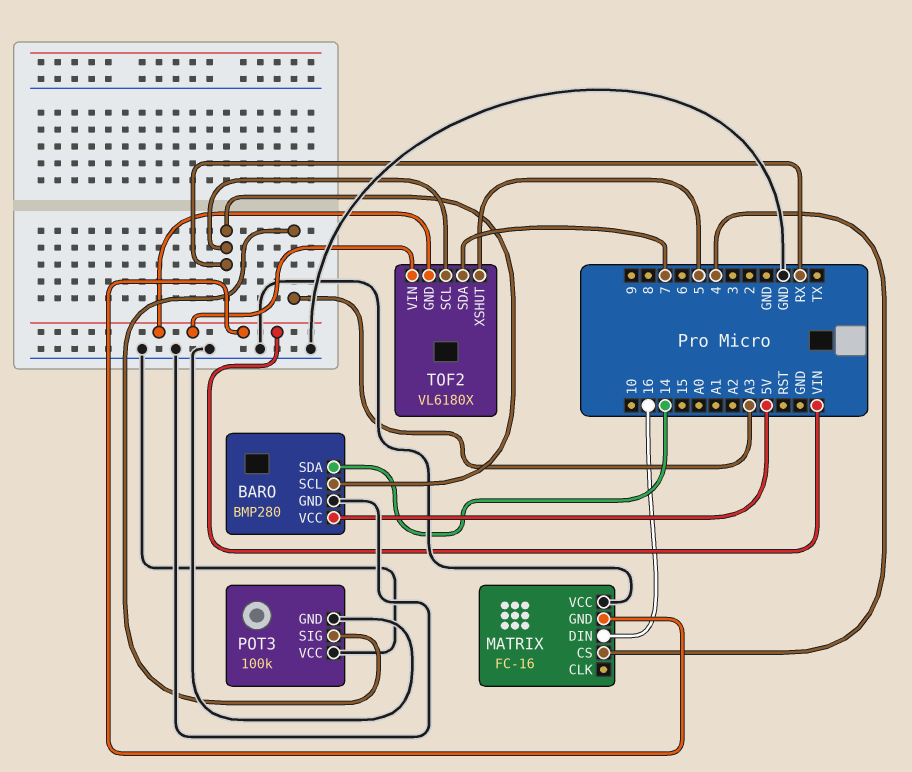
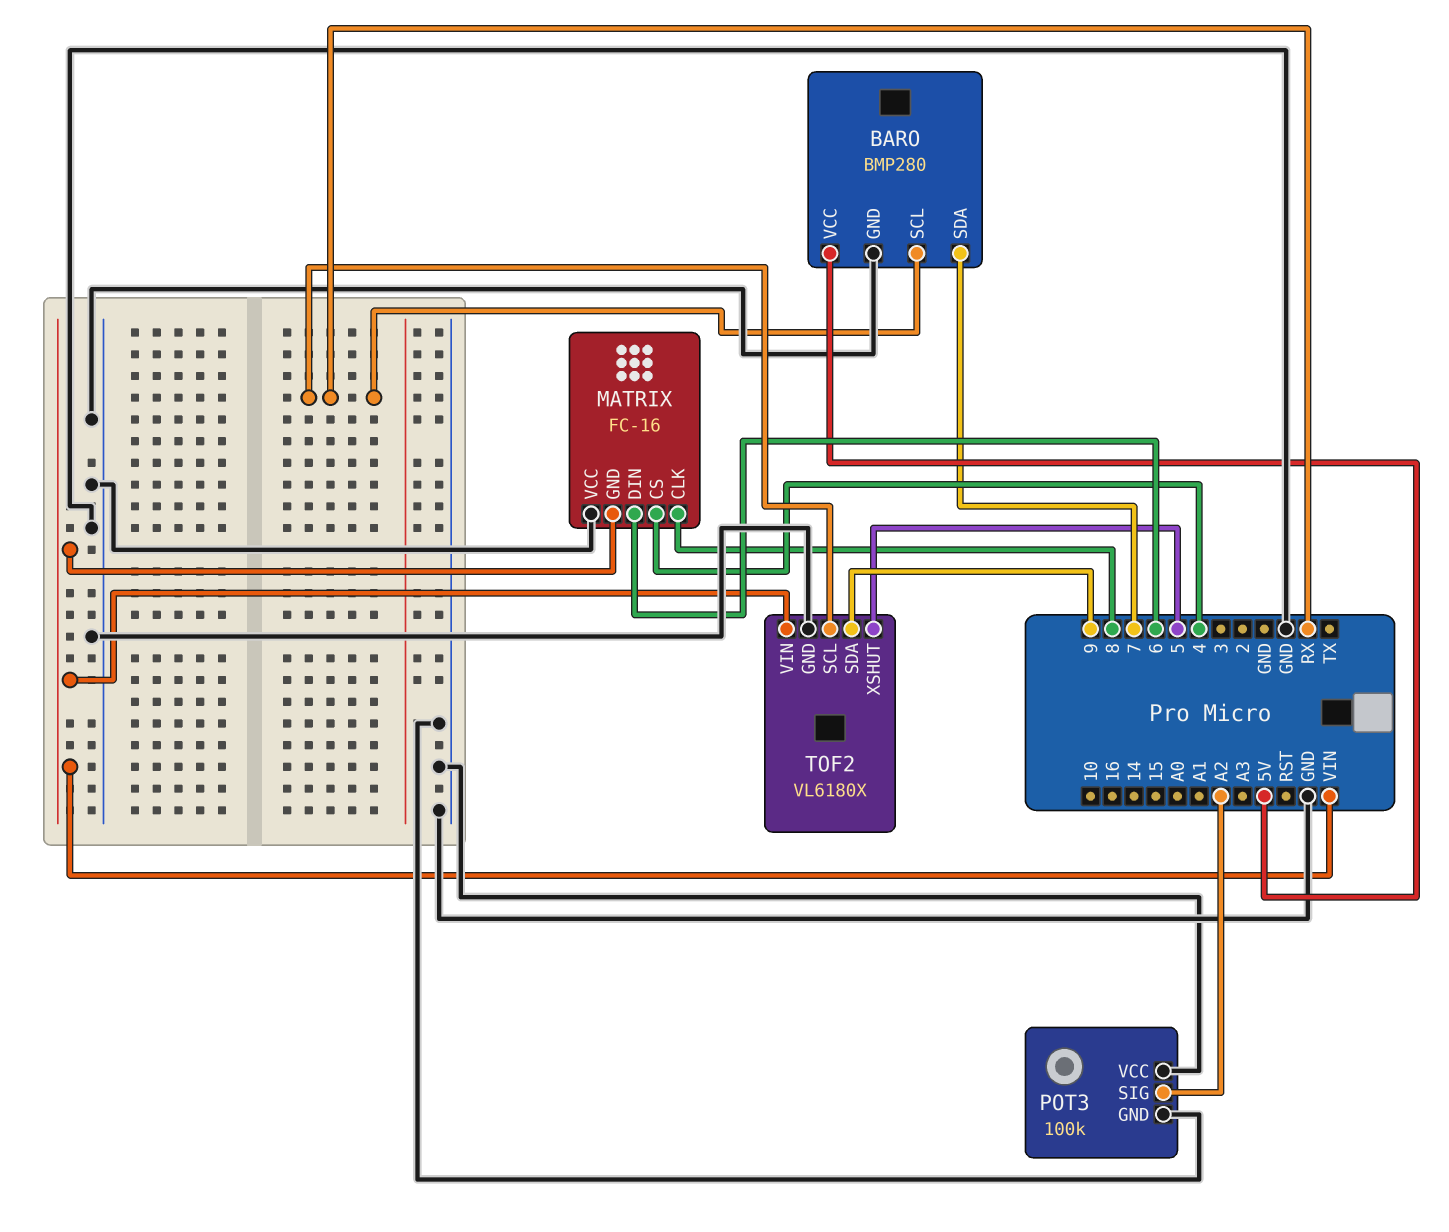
BARO pin SDA: 14 -> 7
MATRIX pin CLK: none -> 8
MATRIX pin DIN: 16 -> 6
POT3 pin SIG: A3 -> A2
TOF2 pin GND: VIN -> GND
TOF2 pin SDA: 7 -> 9

